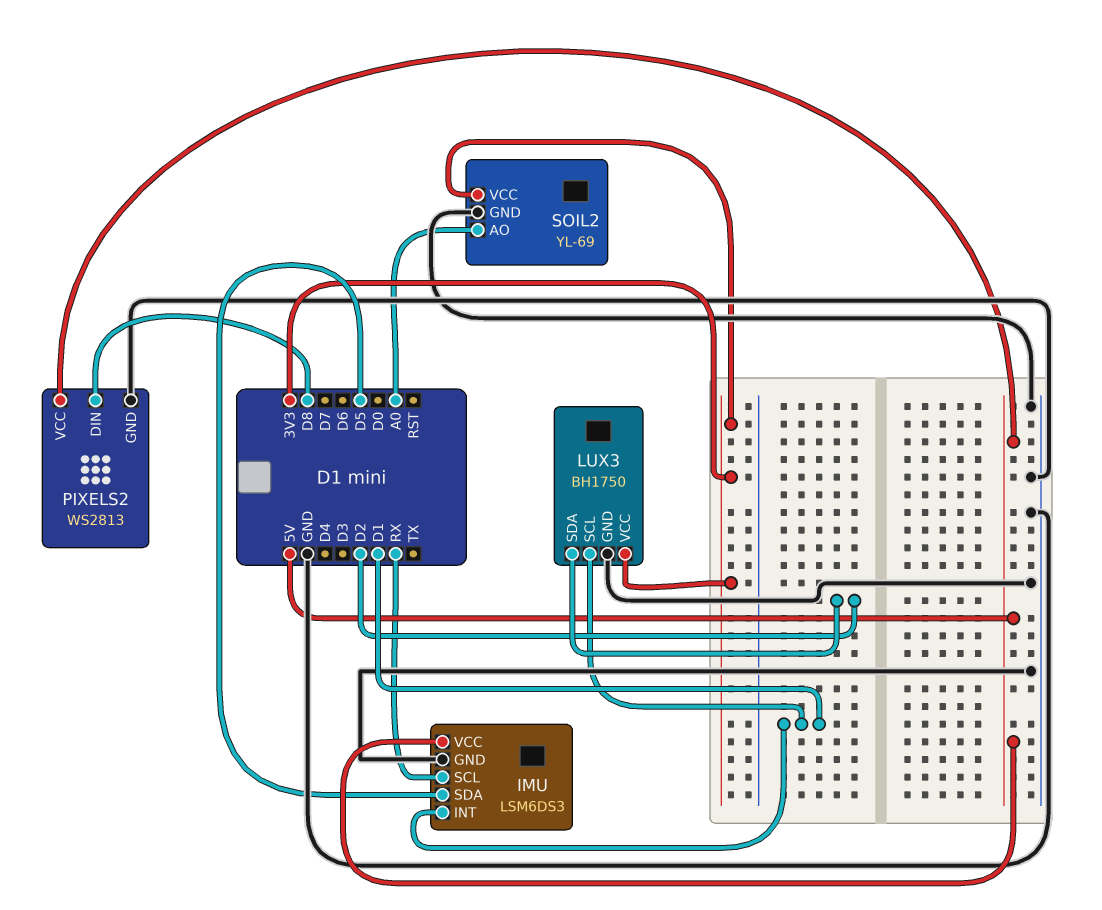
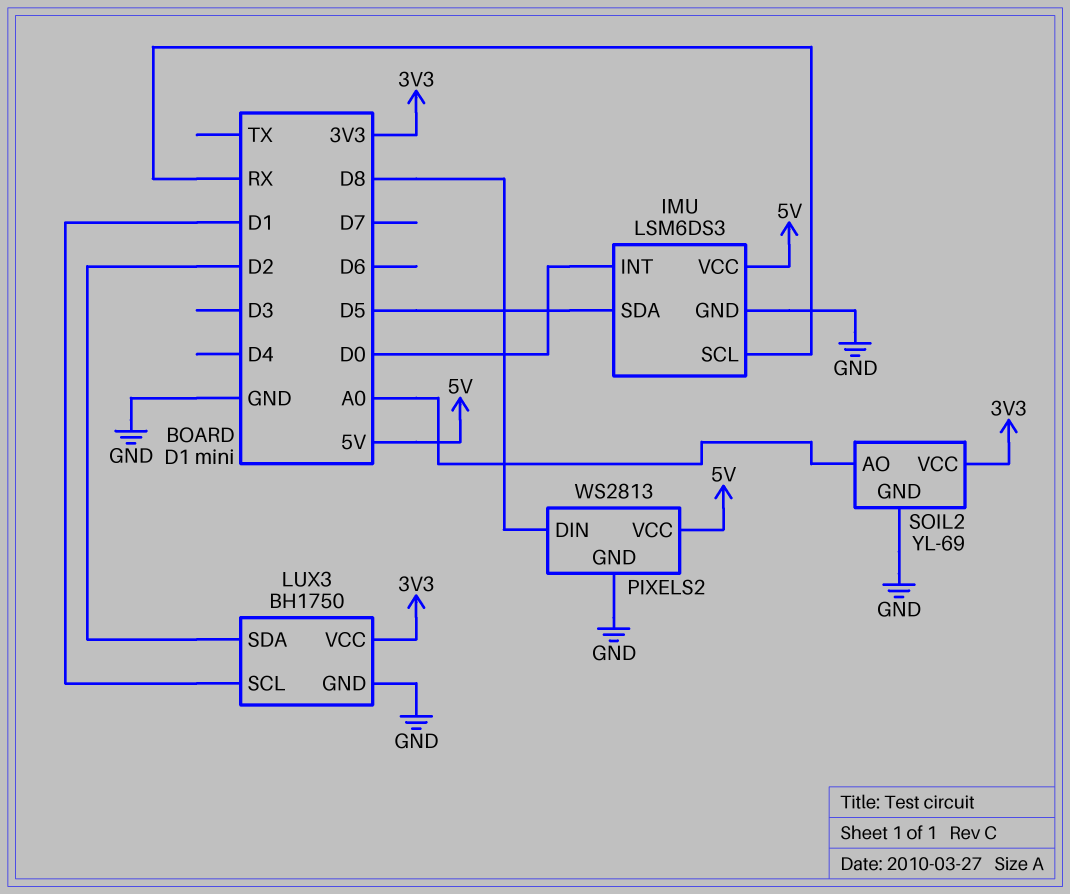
IMU pin INT: D1 -> D0

